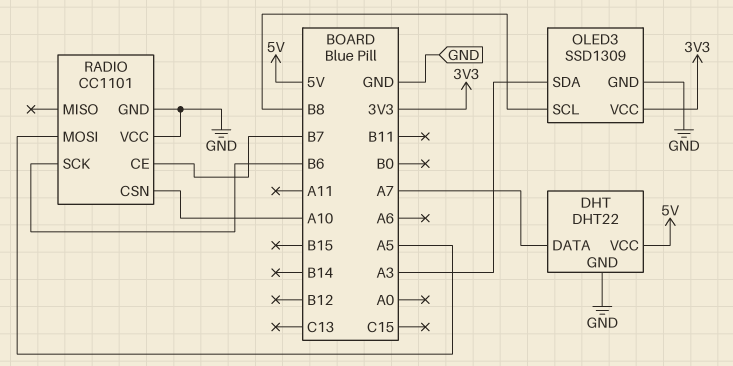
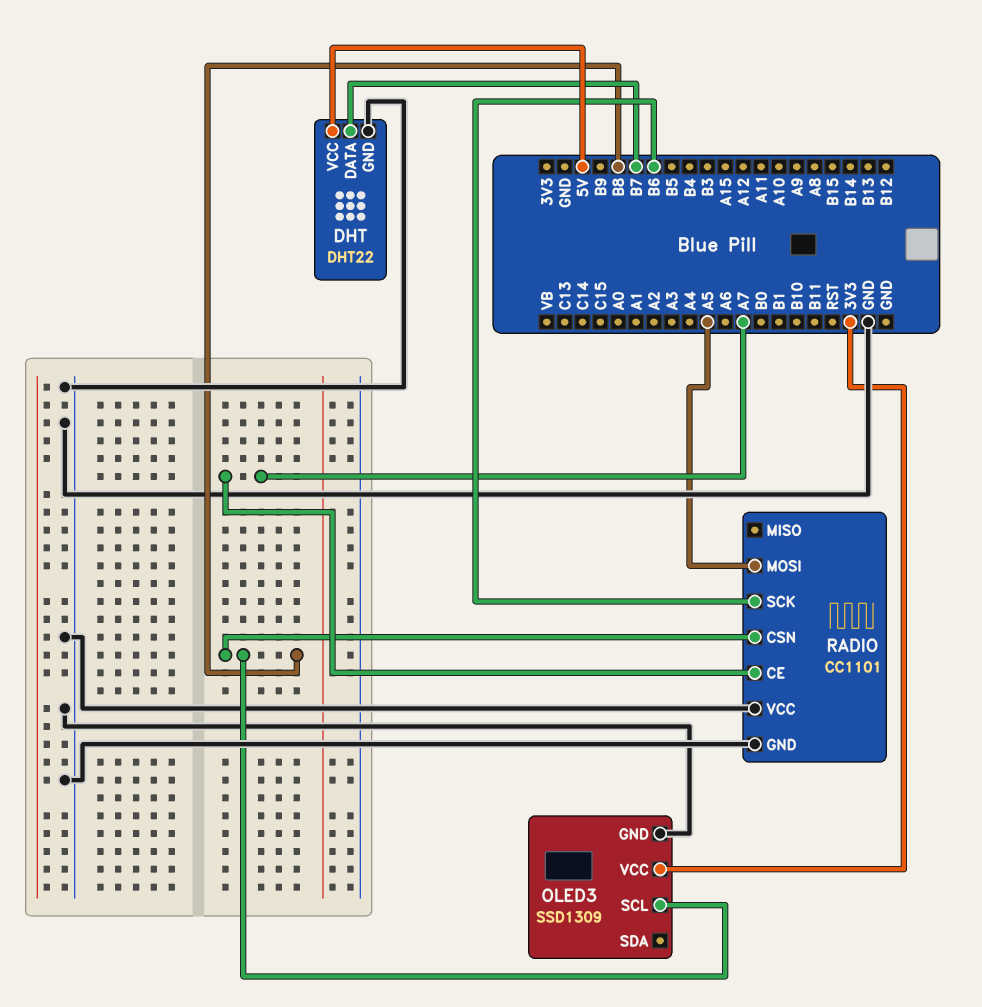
DHT pin DATA: A7 -> B7
OLED3 pin SDA: A3 -> none
RADIO pin CE: B7 -> A7
RADIO pin CSN: A10 -> B8

